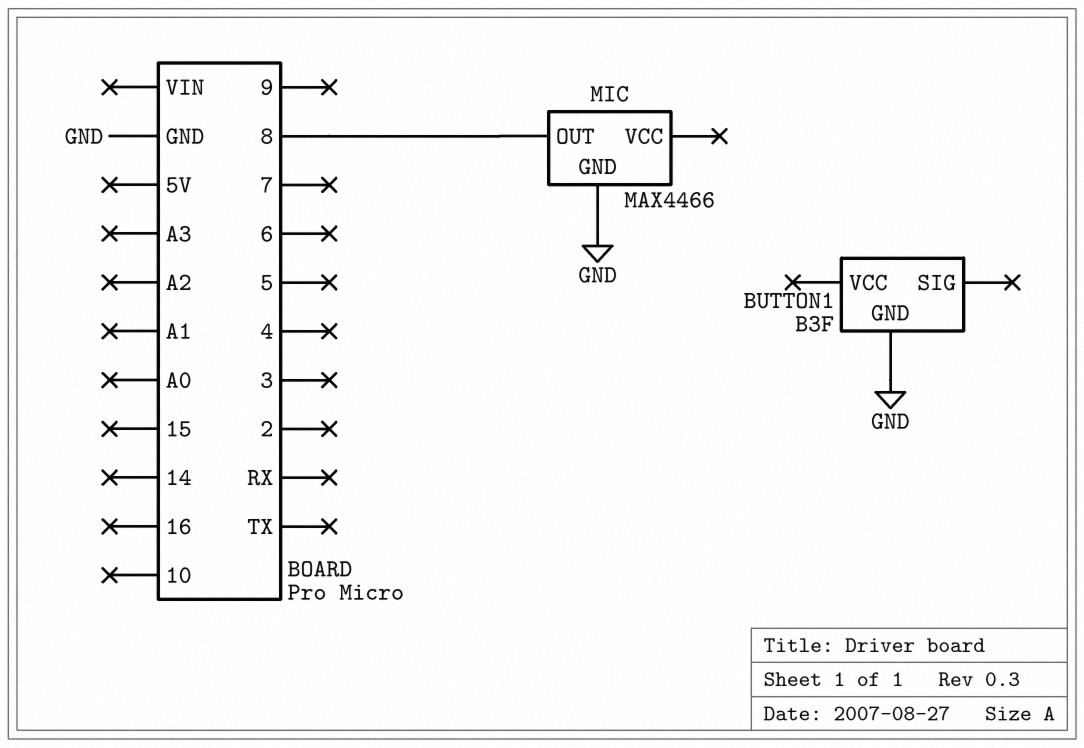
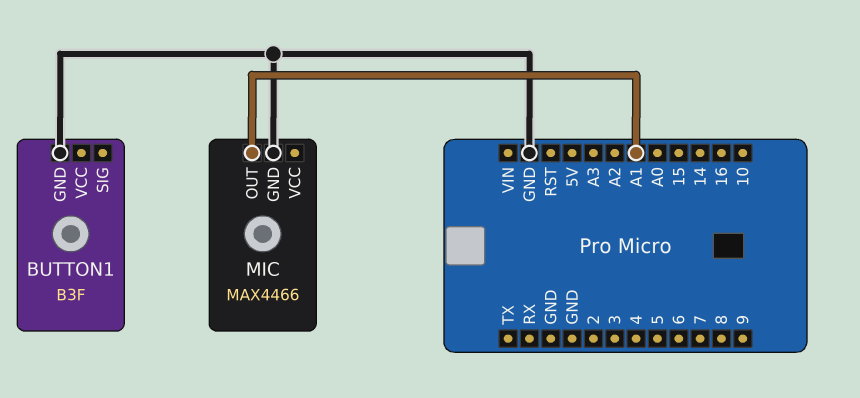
MIC pin OUT: 8 -> A1

